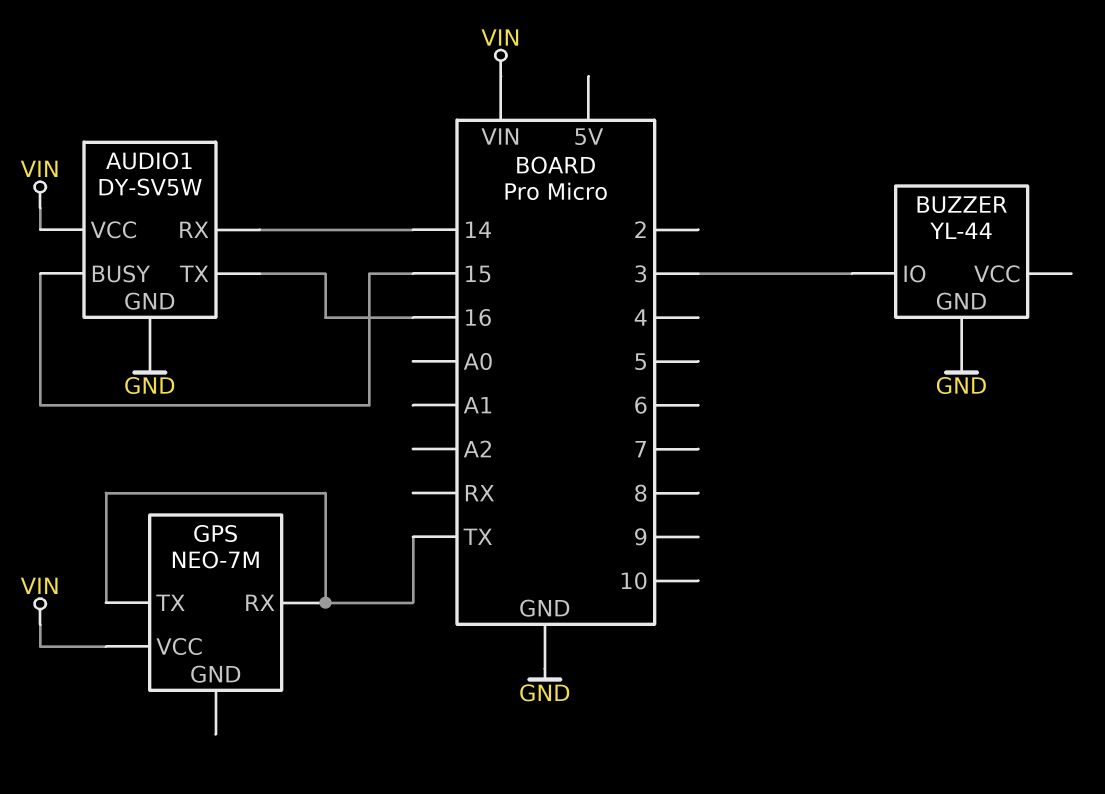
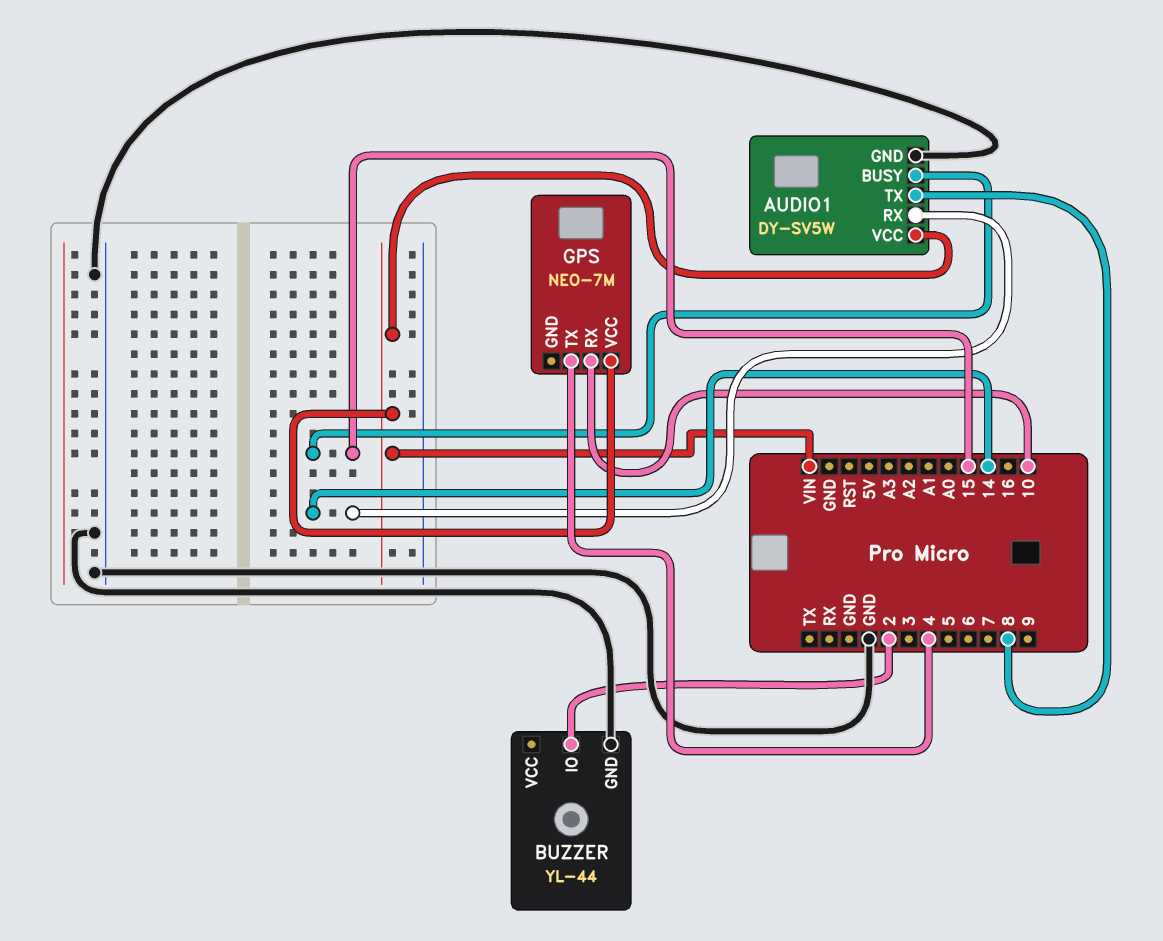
AUDIO1 pin TX: 16 -> 8
BUZZER pin IO: 3 -> 2
GPS pin RX: TX -> 10
GPS pin TX: TX -> 4

